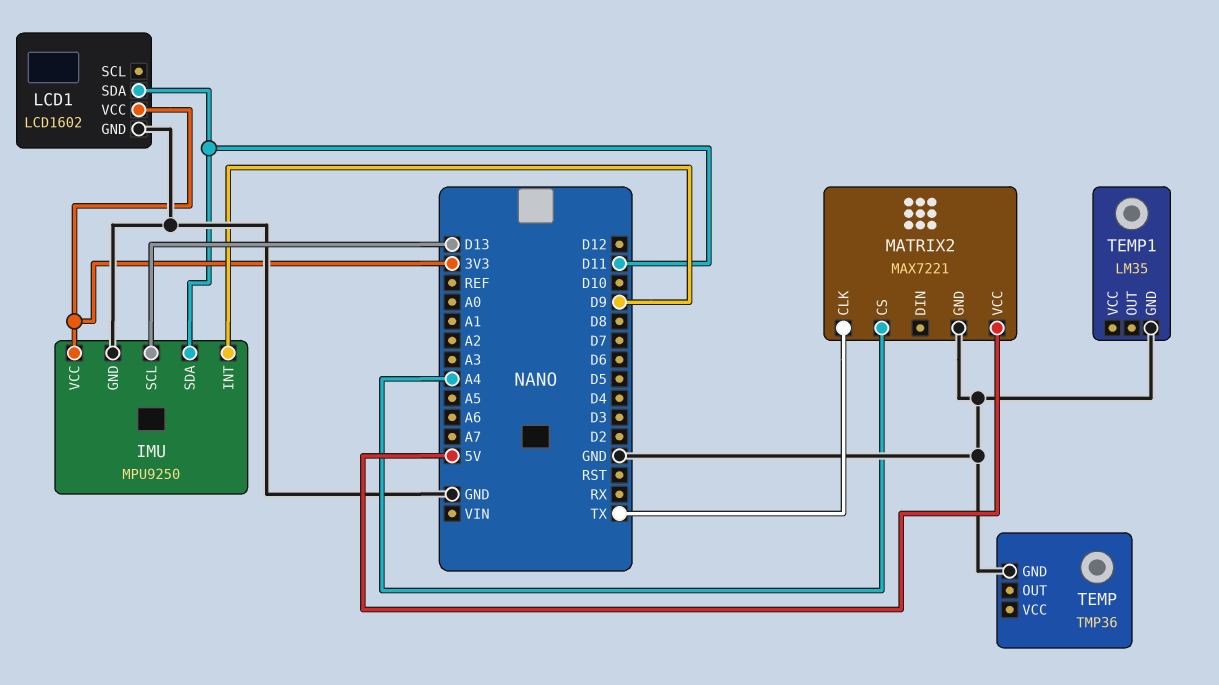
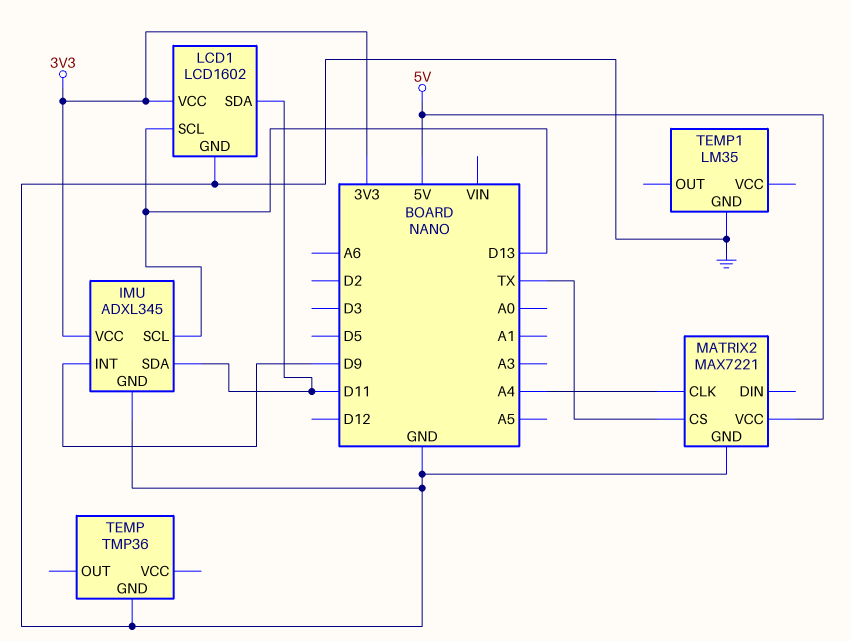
IMU: MPU9250 -> ADXL345
LCD1 pin SCL: none -> D13
MATRIX2 pin CLK: TX -> A4
MATRIX2 pin CS: A4 -> TX

